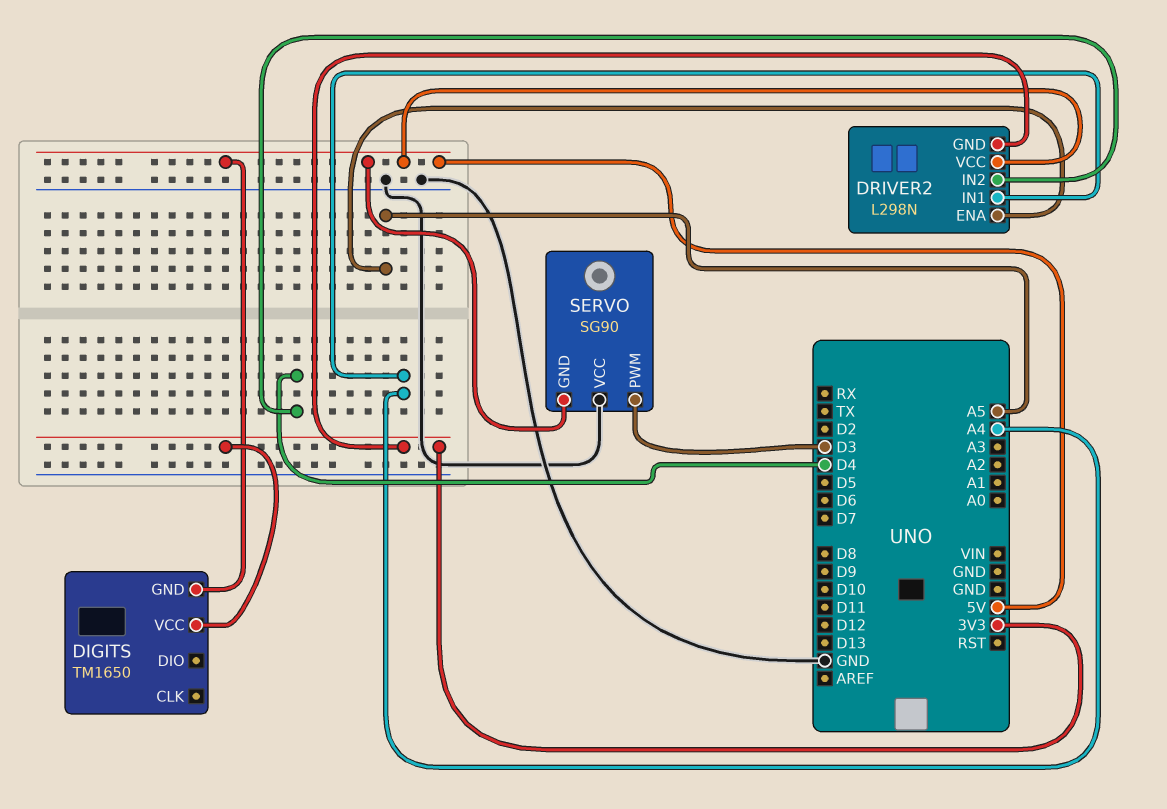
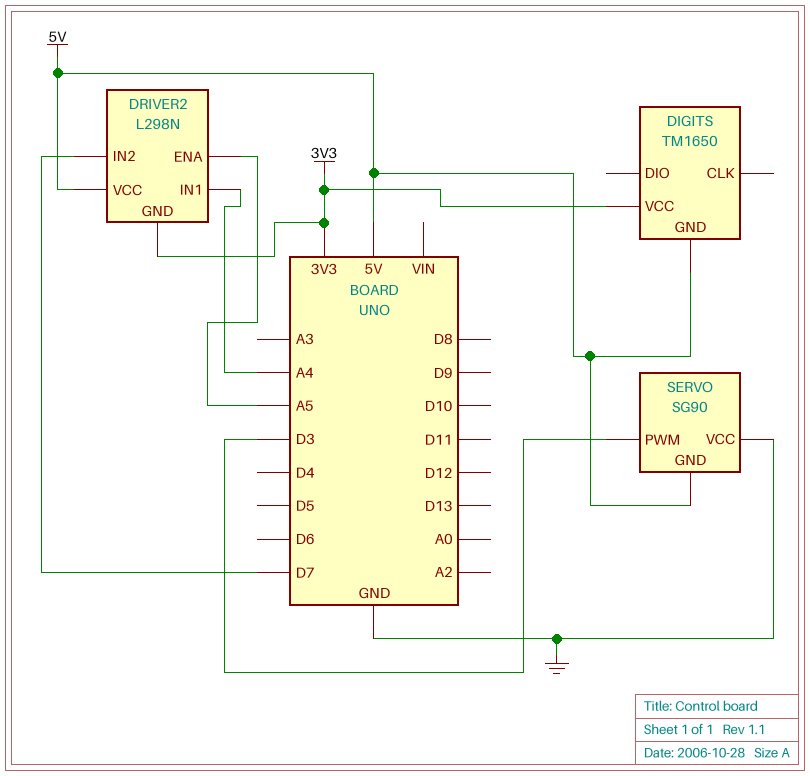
DRIVER2 pin IN2: D4 -> D7

